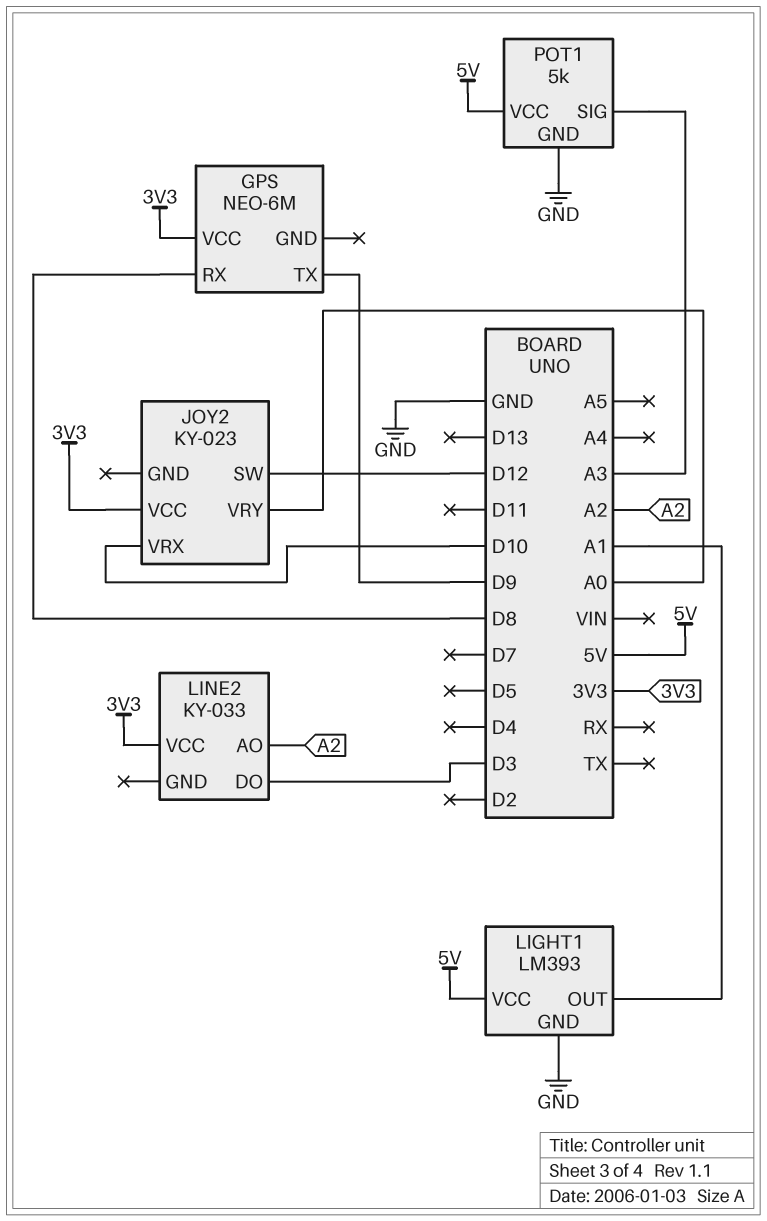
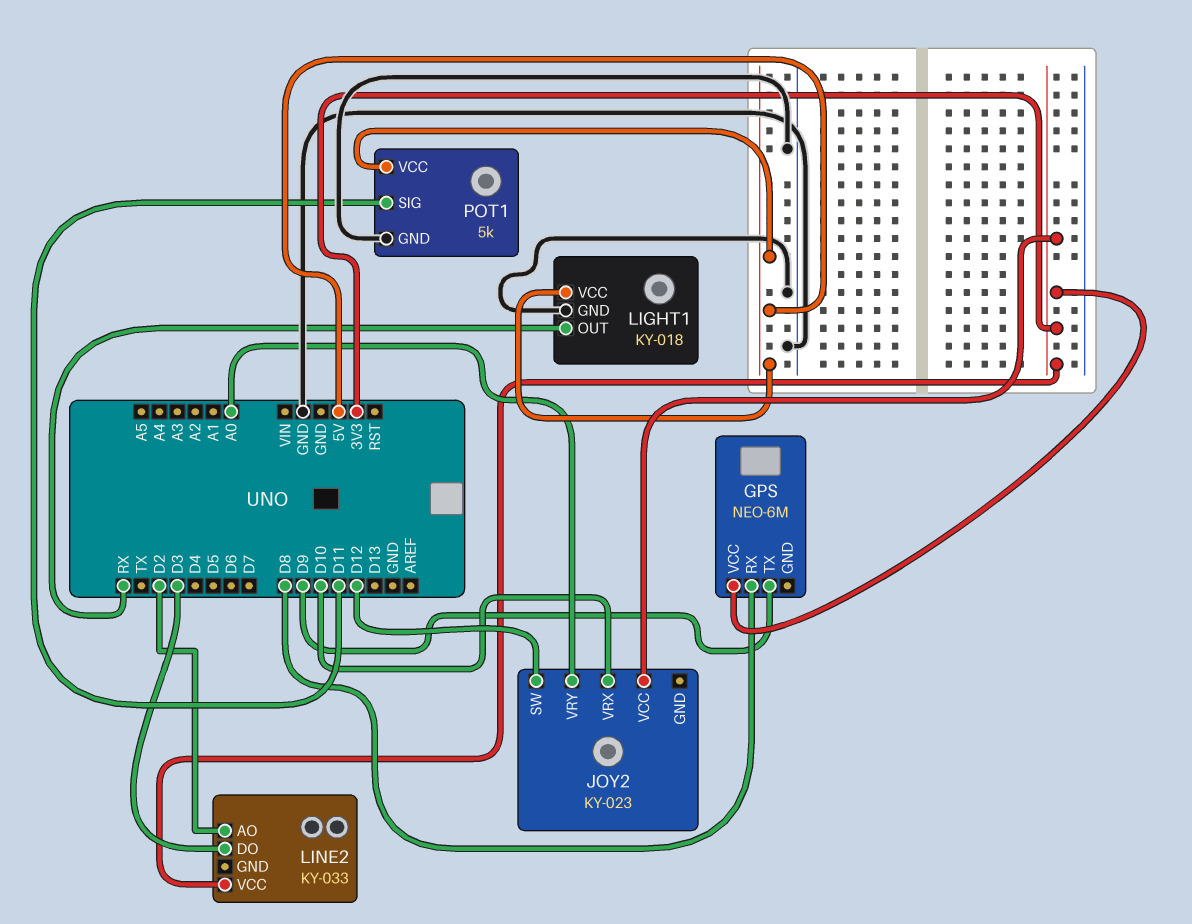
LIGHT1: LM393 -> KY-018
LIGHT1 pin OUT: A1 -> RX
LINE2 pin AO: A2 -> D2
POT1 pin SIG: A3 -> D11

